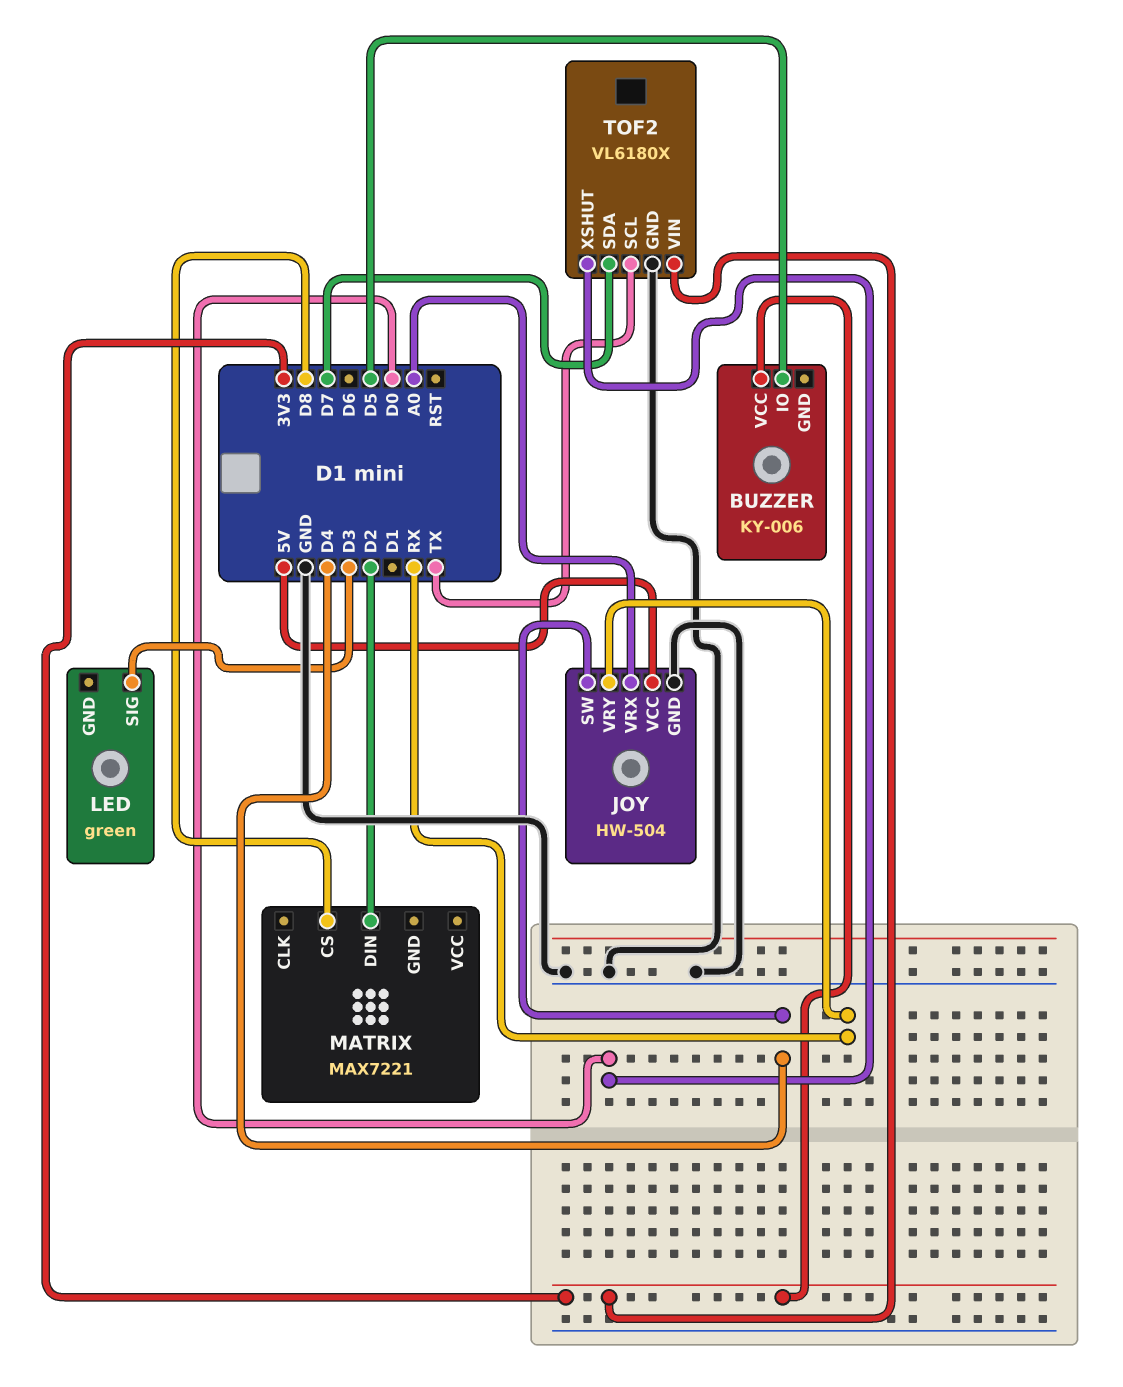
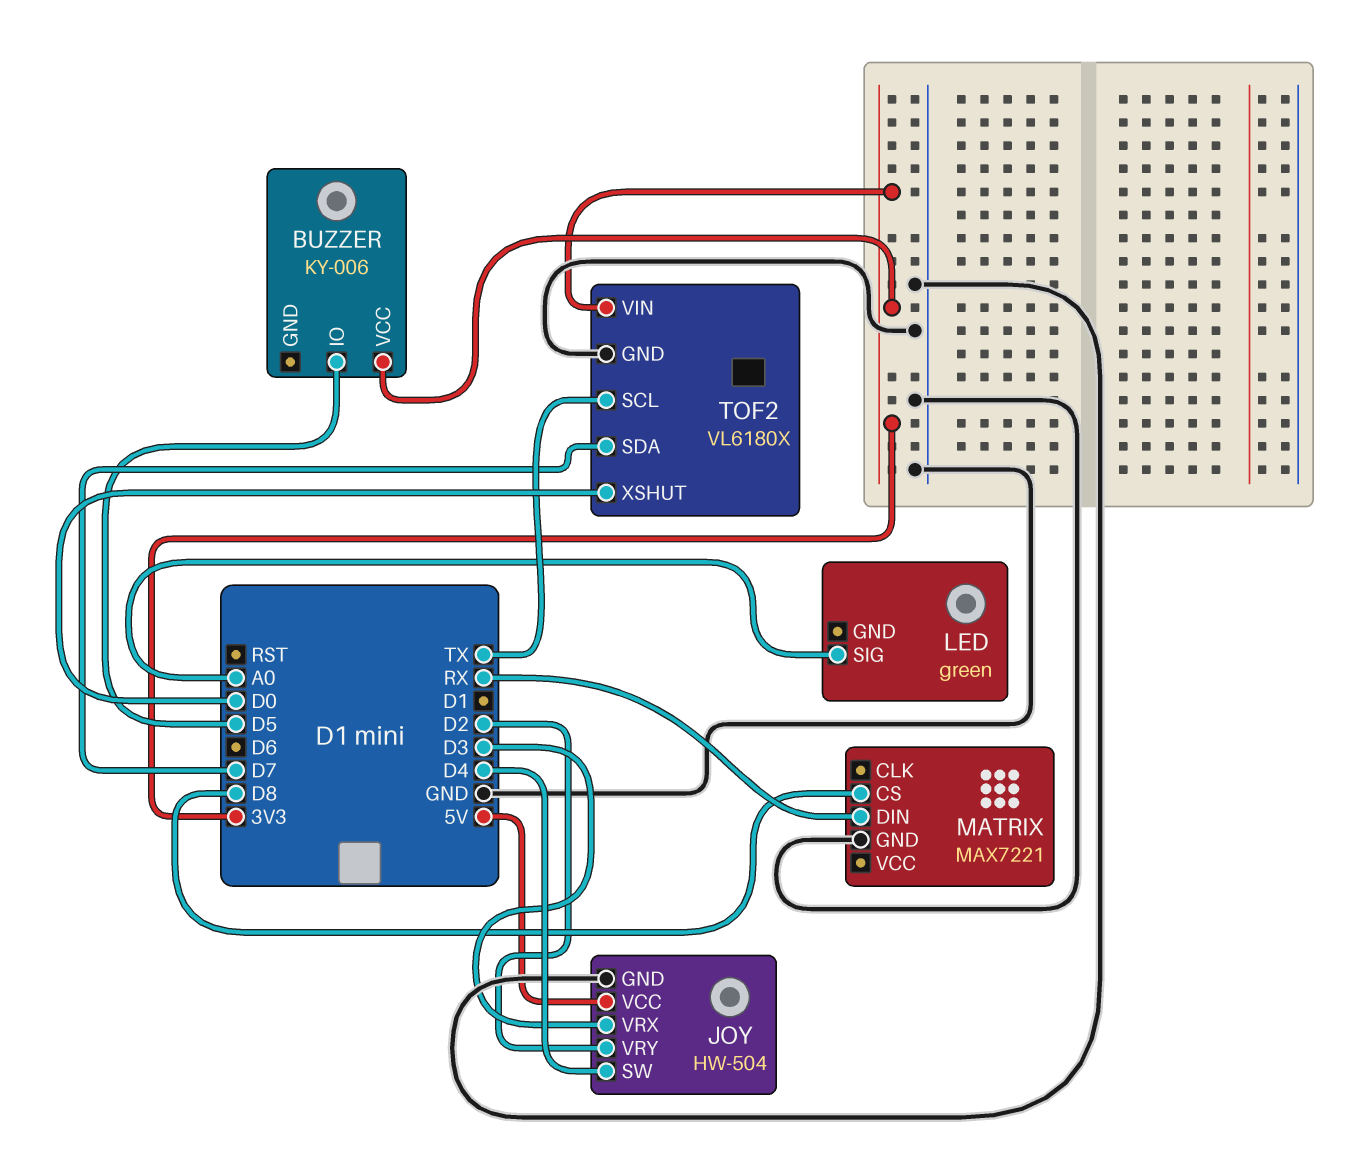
JOY pin VRX: A0 -> D3
JOY pin VRY: RX -> D2
LED pin SIG: D3 -> A0
MATRIX pin DIN: D2 -> RX
MATRIX pin GND: none -> GND

